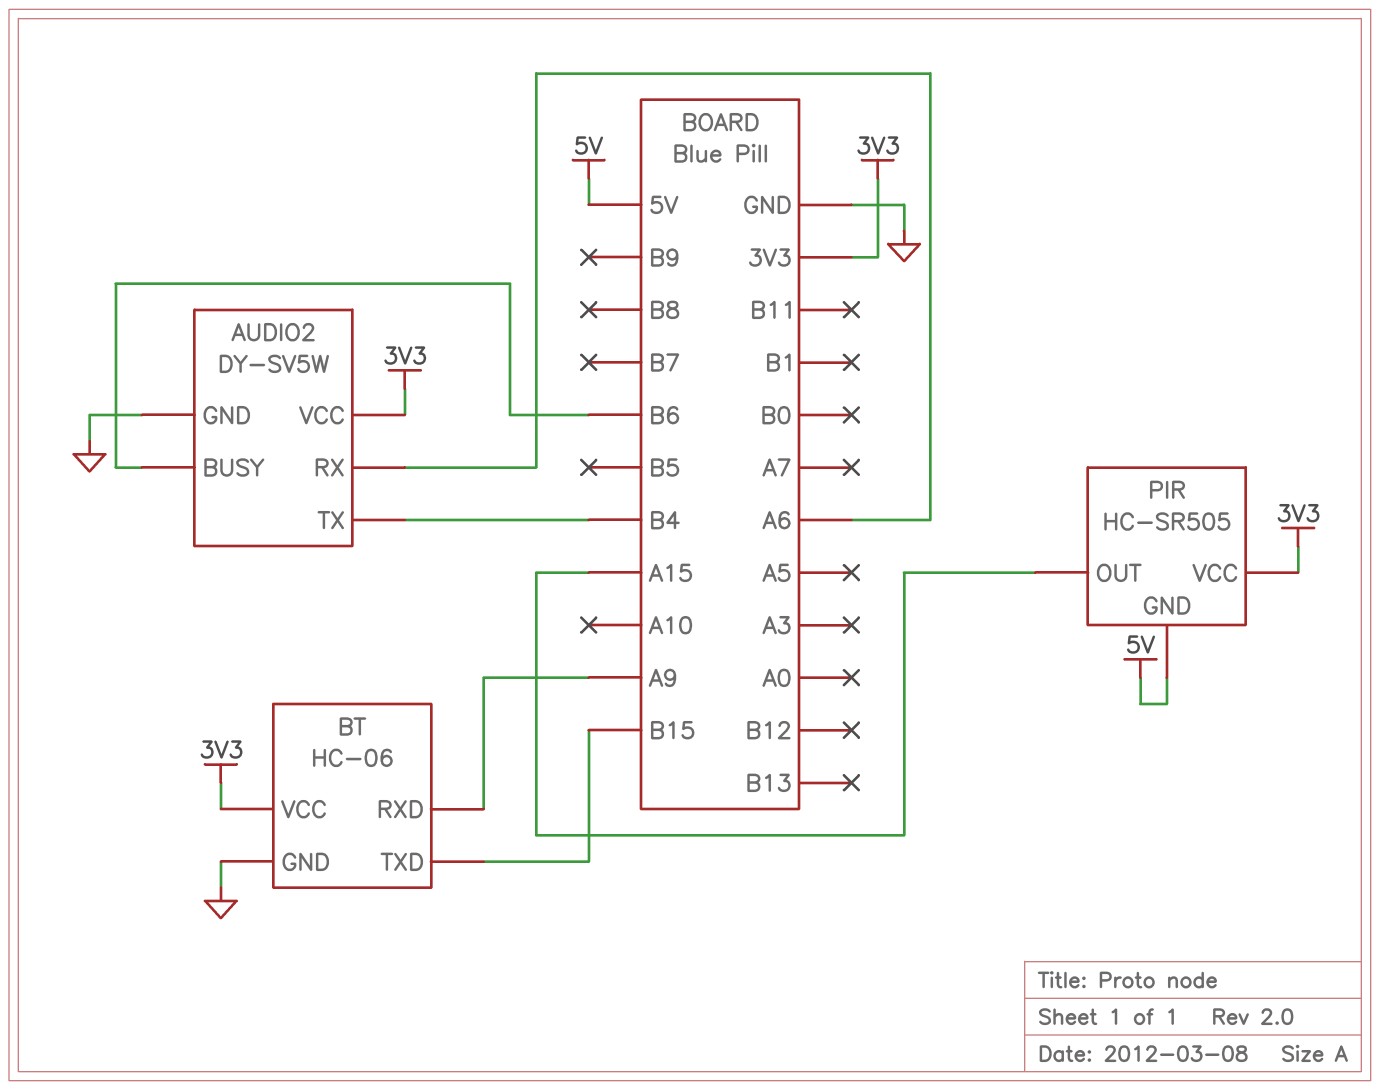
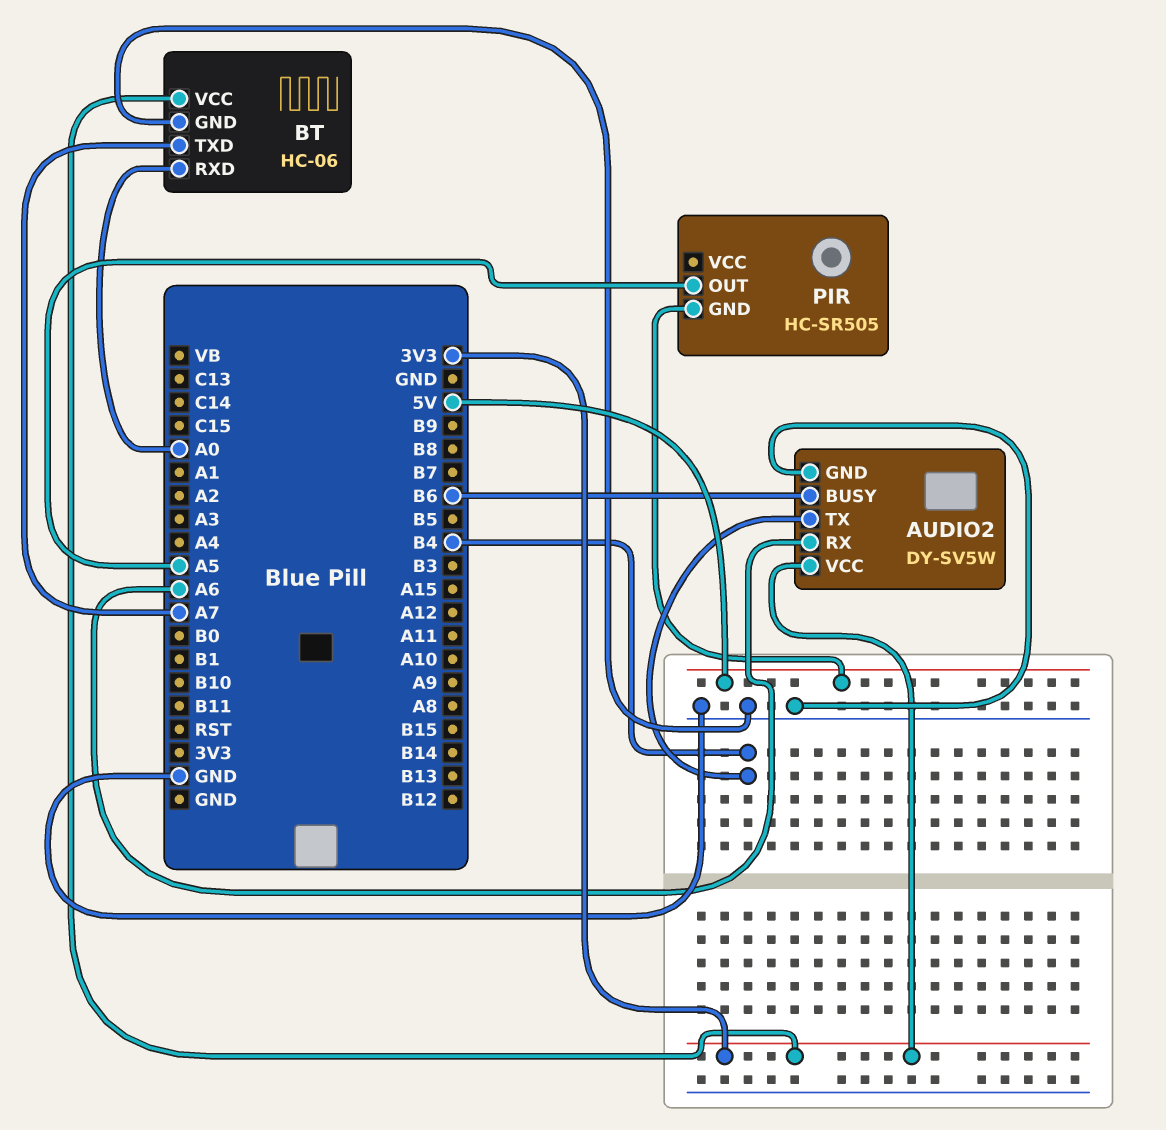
BT pin RXD: A9 -> A0
BT pin TXD: B15 -> A7
PIR pin OUT: A15 -> A5
PIR pin VCC: 3V3 -> none

